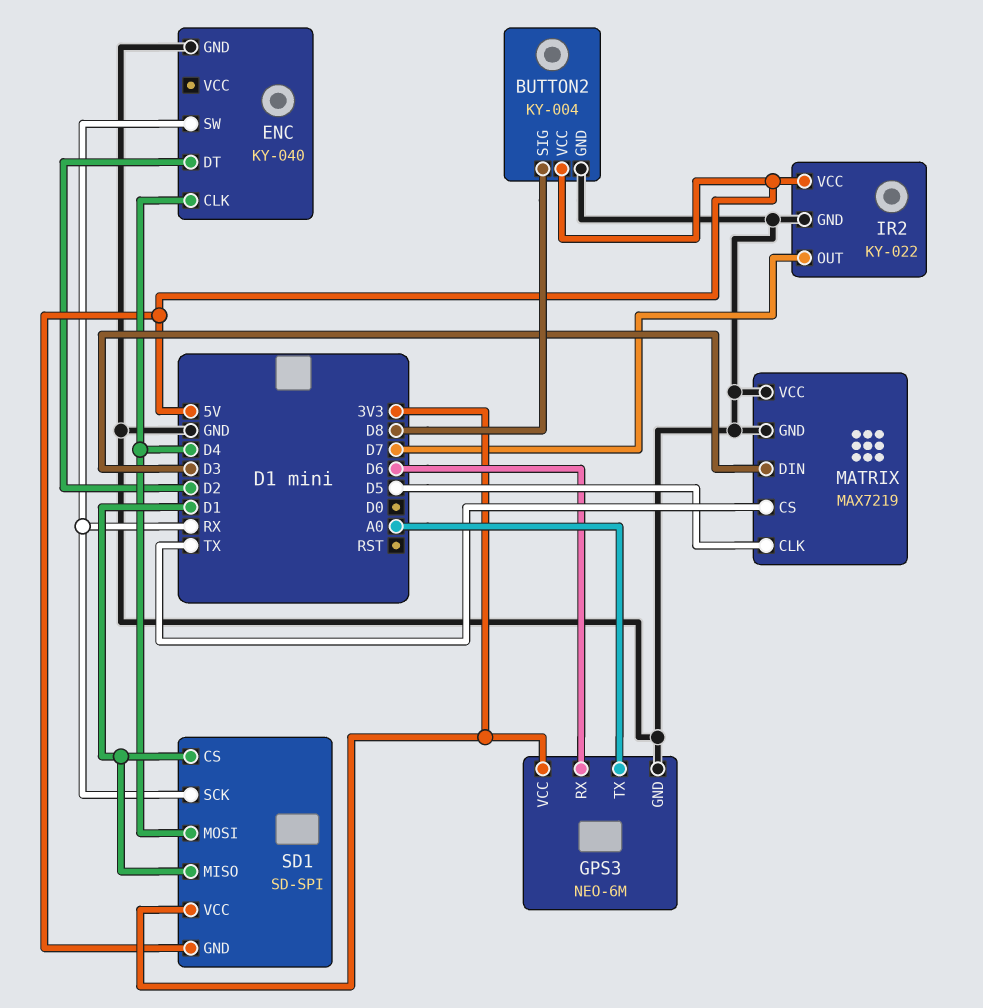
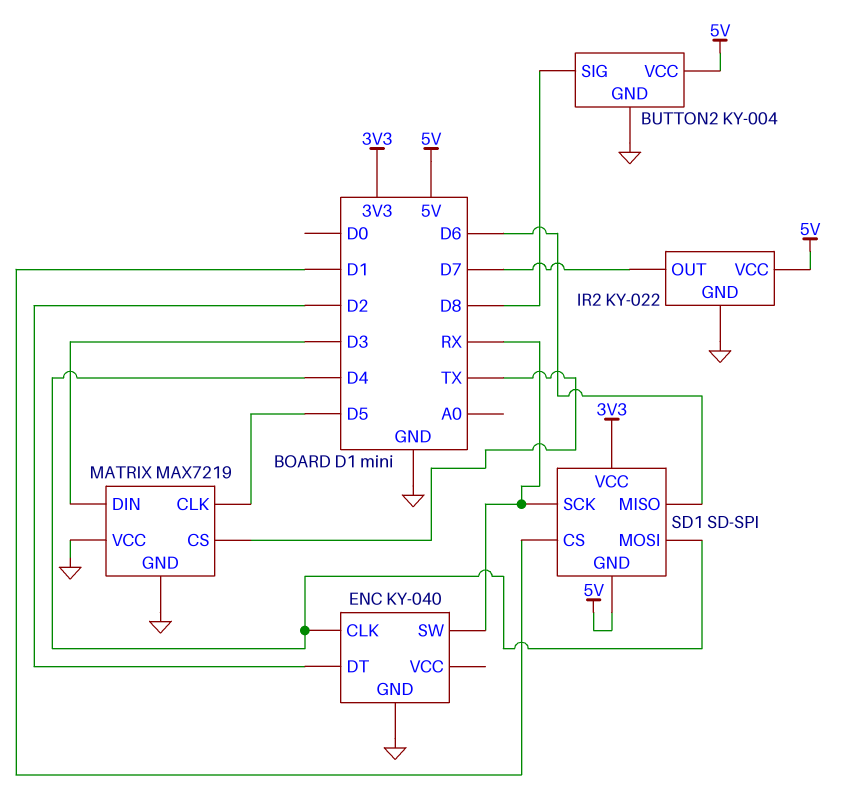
GPS3: NEO-6M -> none
GPS3 pin GND: GND -> none
GPS3 pin RX: D6 -> none
GPS3 pin TX: A0 -> none
GPS3 pin VCC: 3V3 -> none
SD1 pin MISO: D1 -> D6

